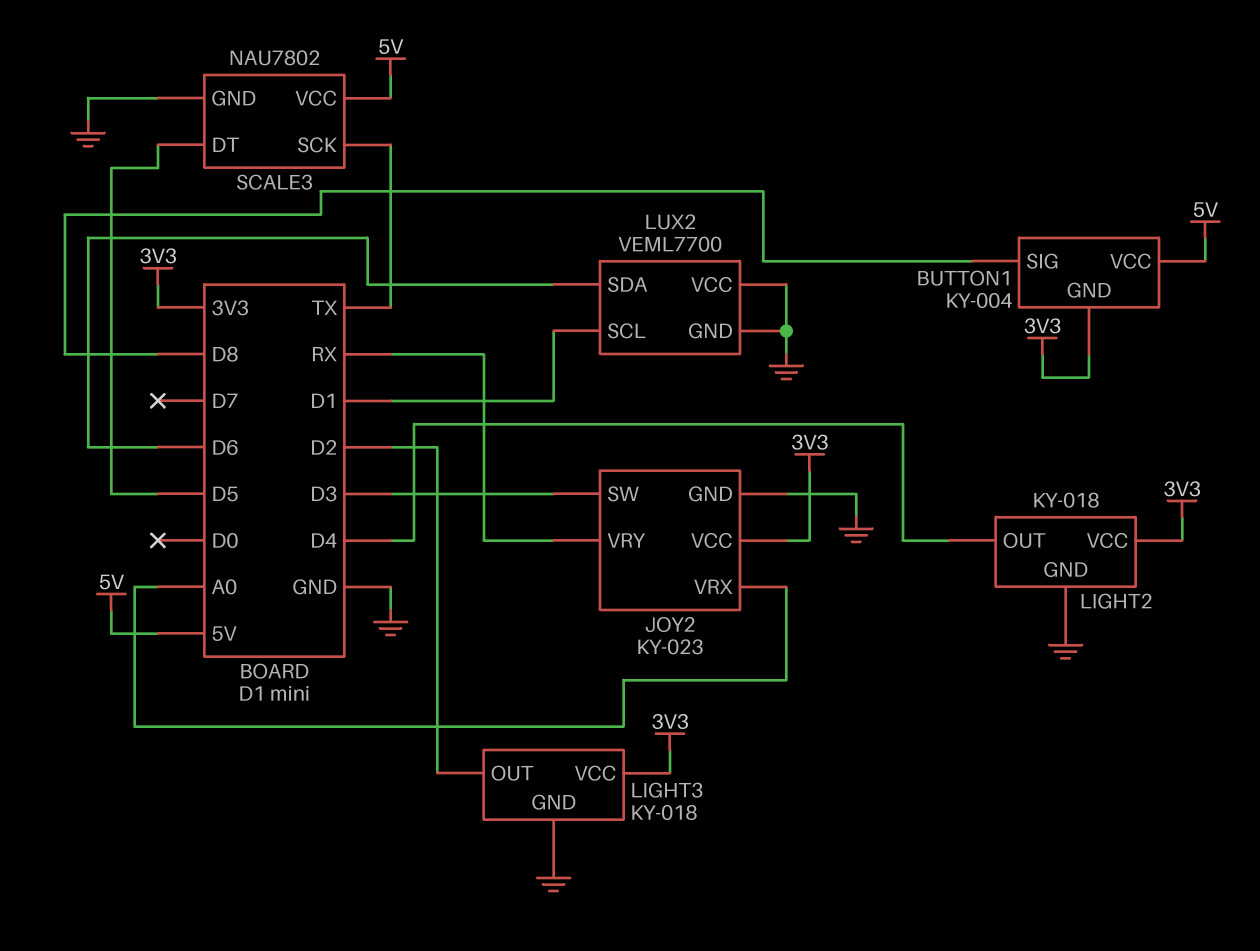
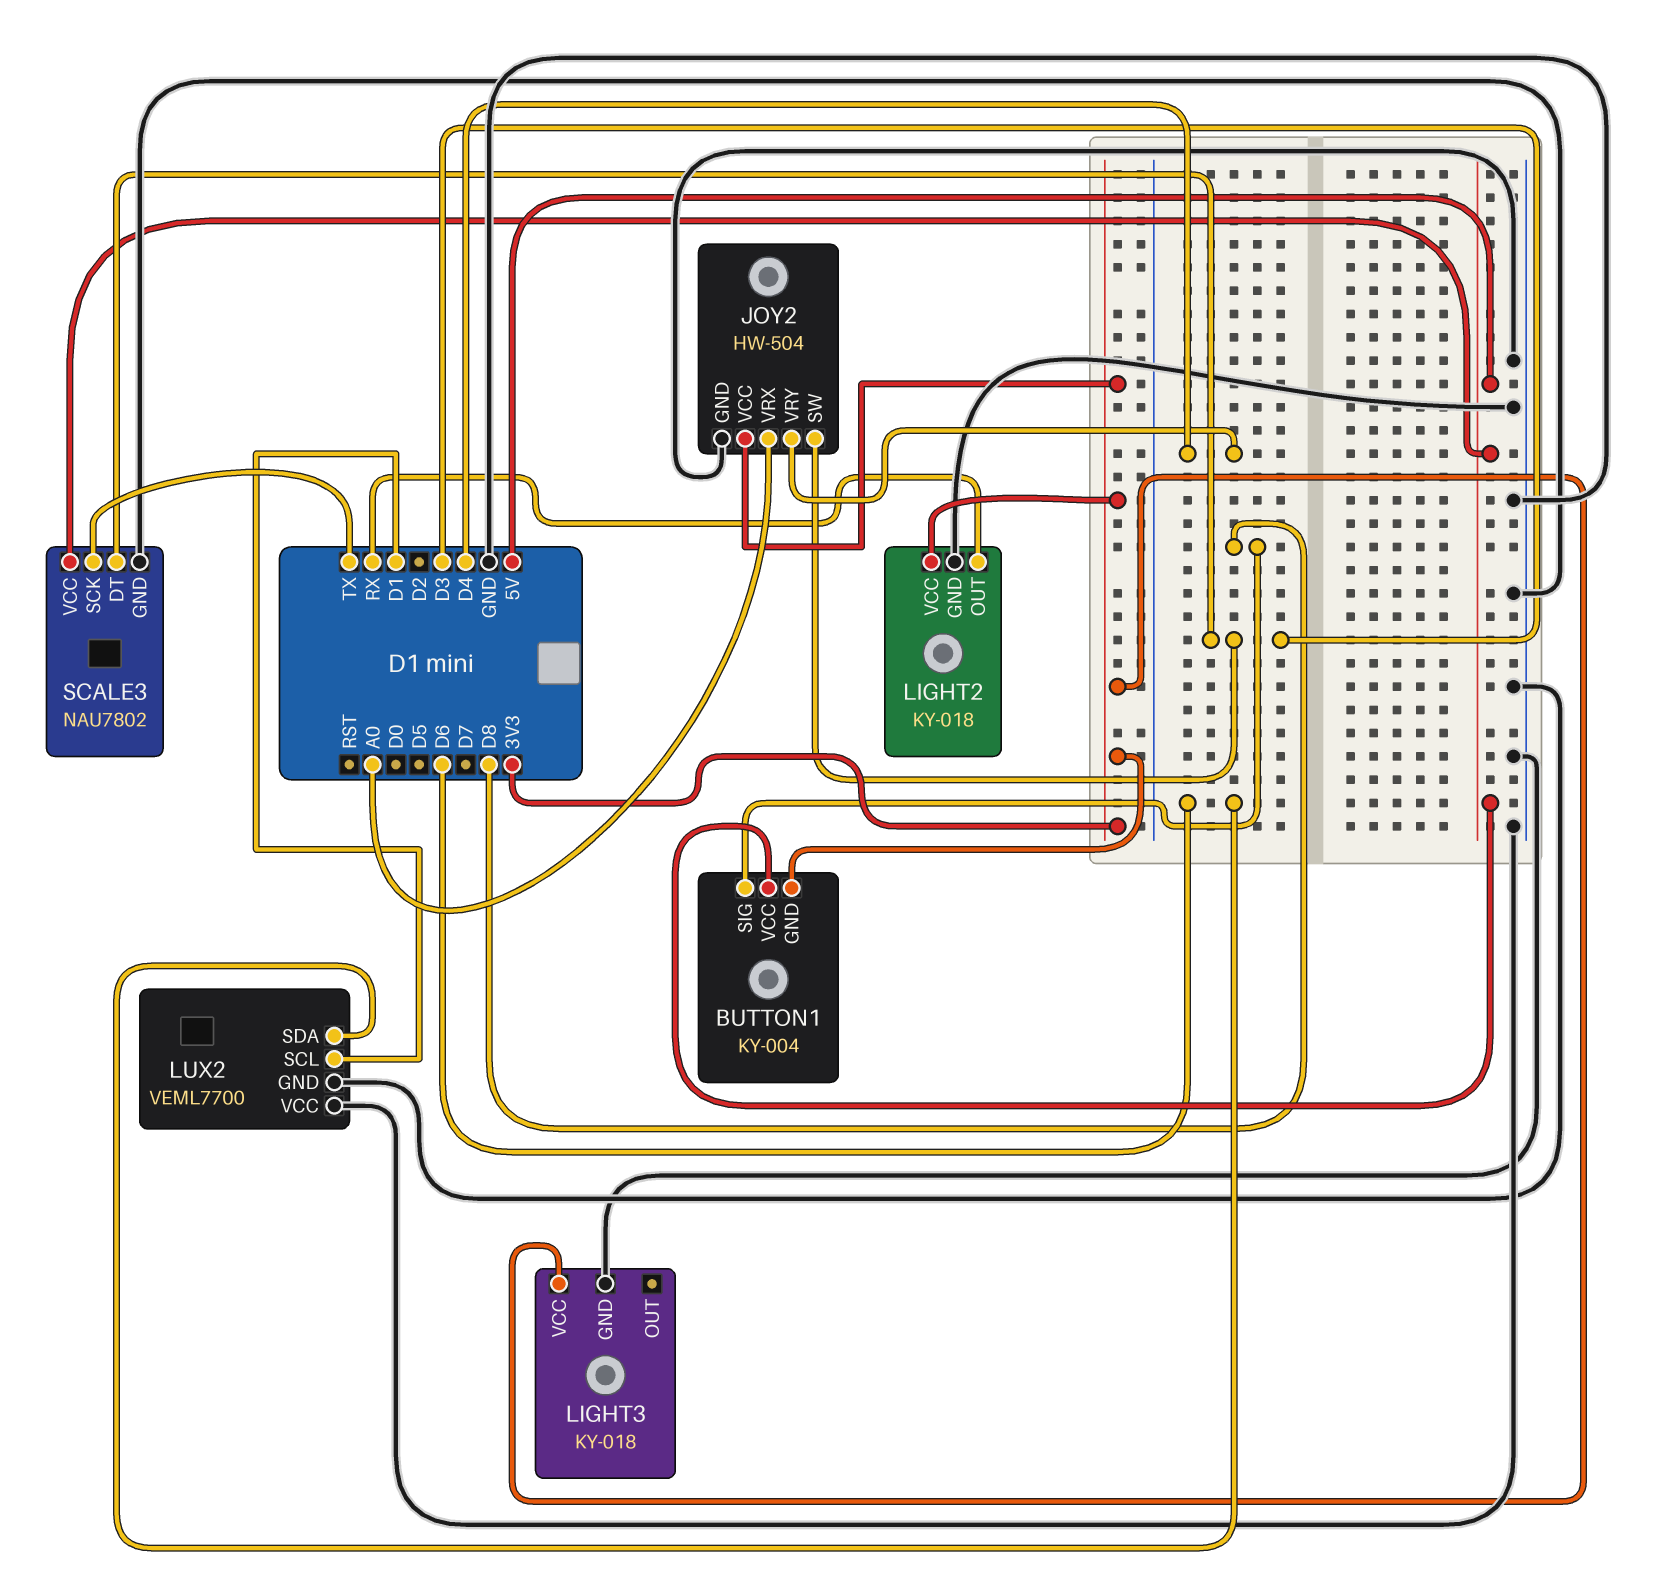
JOY2: KY-023 -> HW-504
JOY2 pin VRY: RX -> D4
LIGHT2 pin OUT: D4 -> RX
LIGHT3 pin OUT: D2 -> none
SCALE3 pin DT: D5 -> D3

